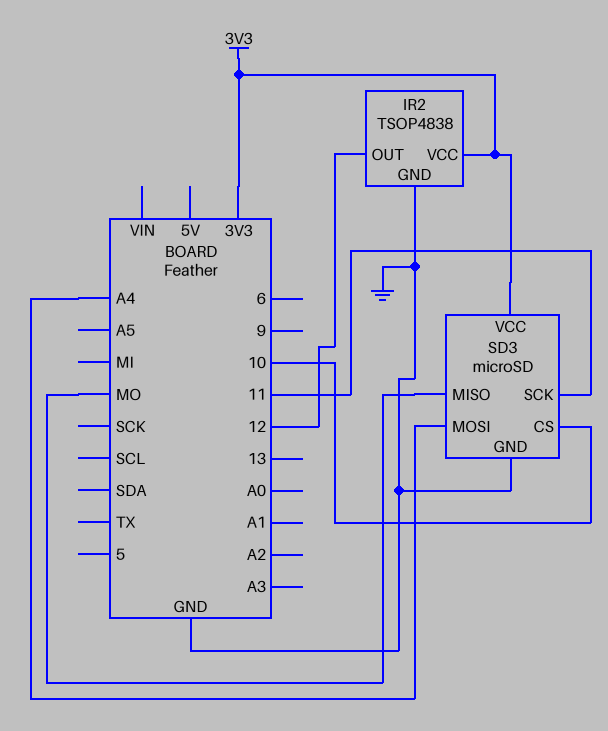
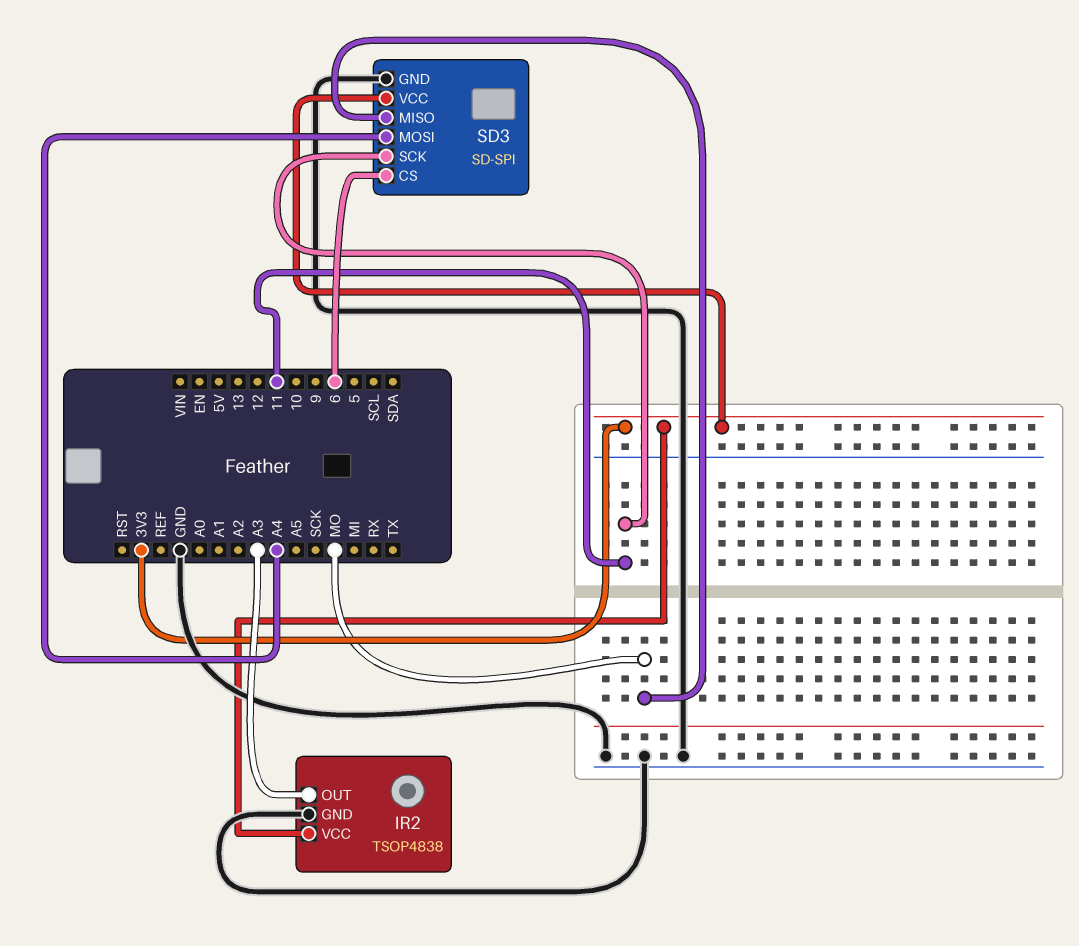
IR2 pin OUT: 12 -> A3
SD3: microSD -> SD-SPI
SD3 pin CS: 10 -> 6

